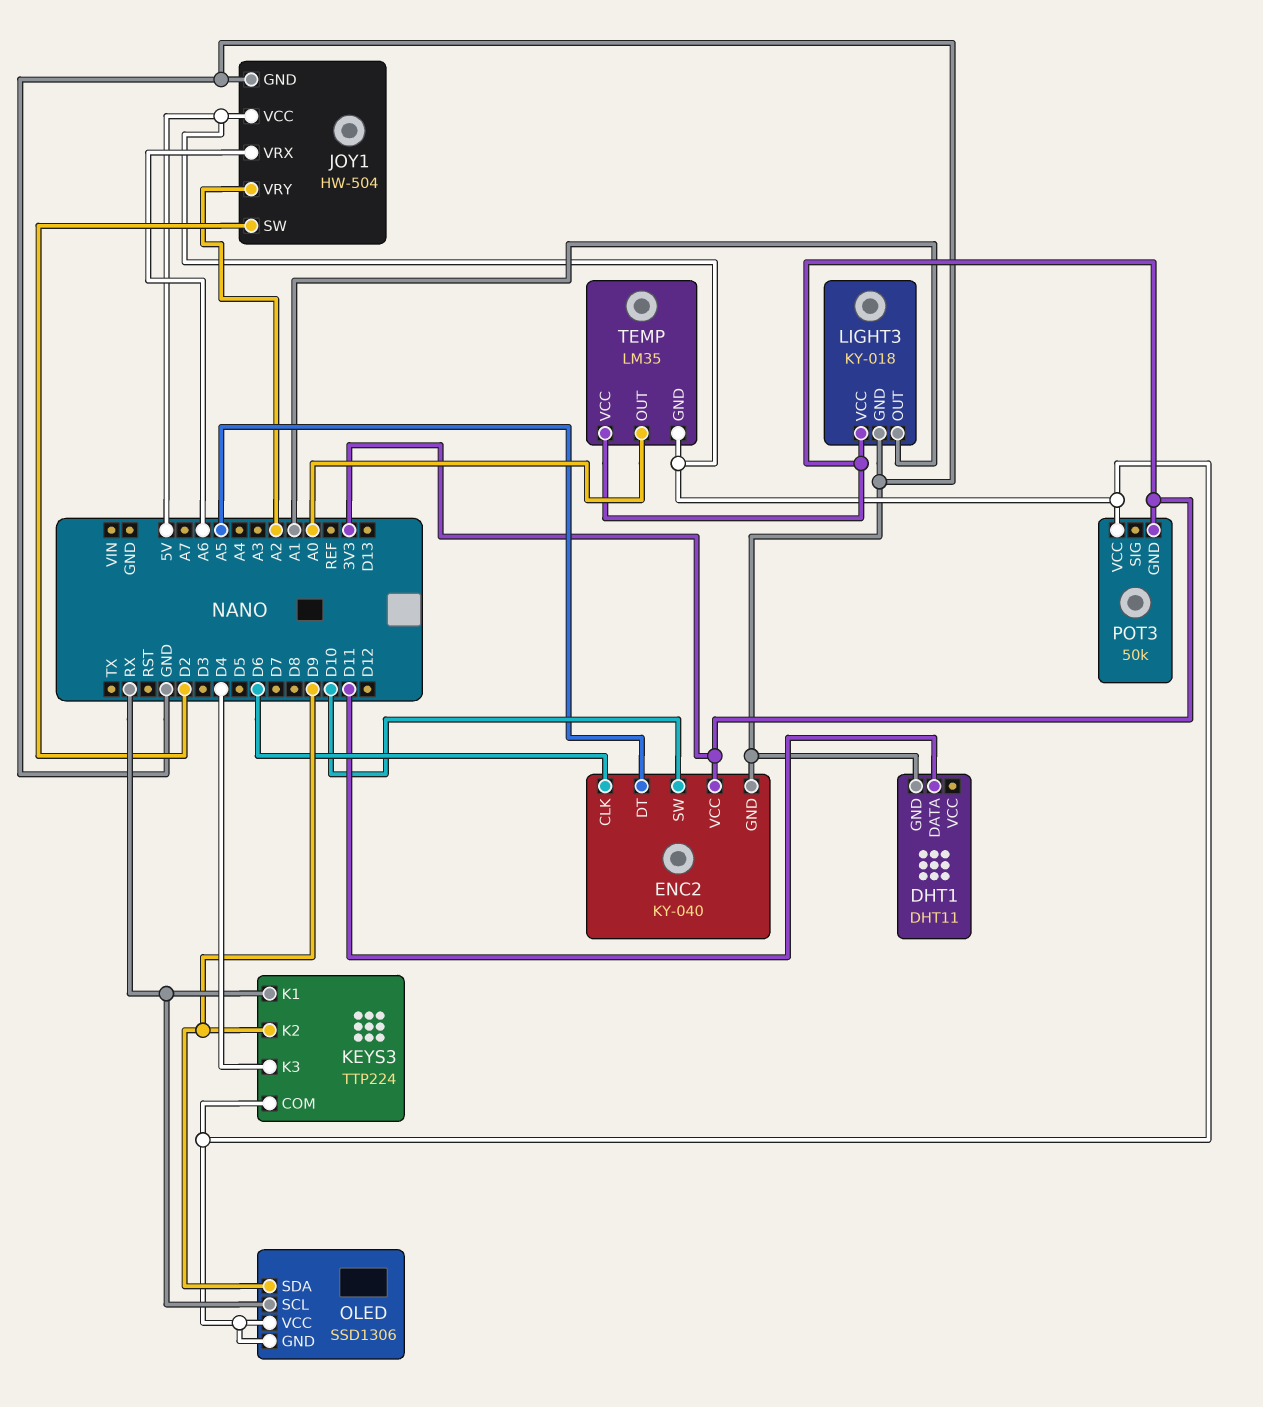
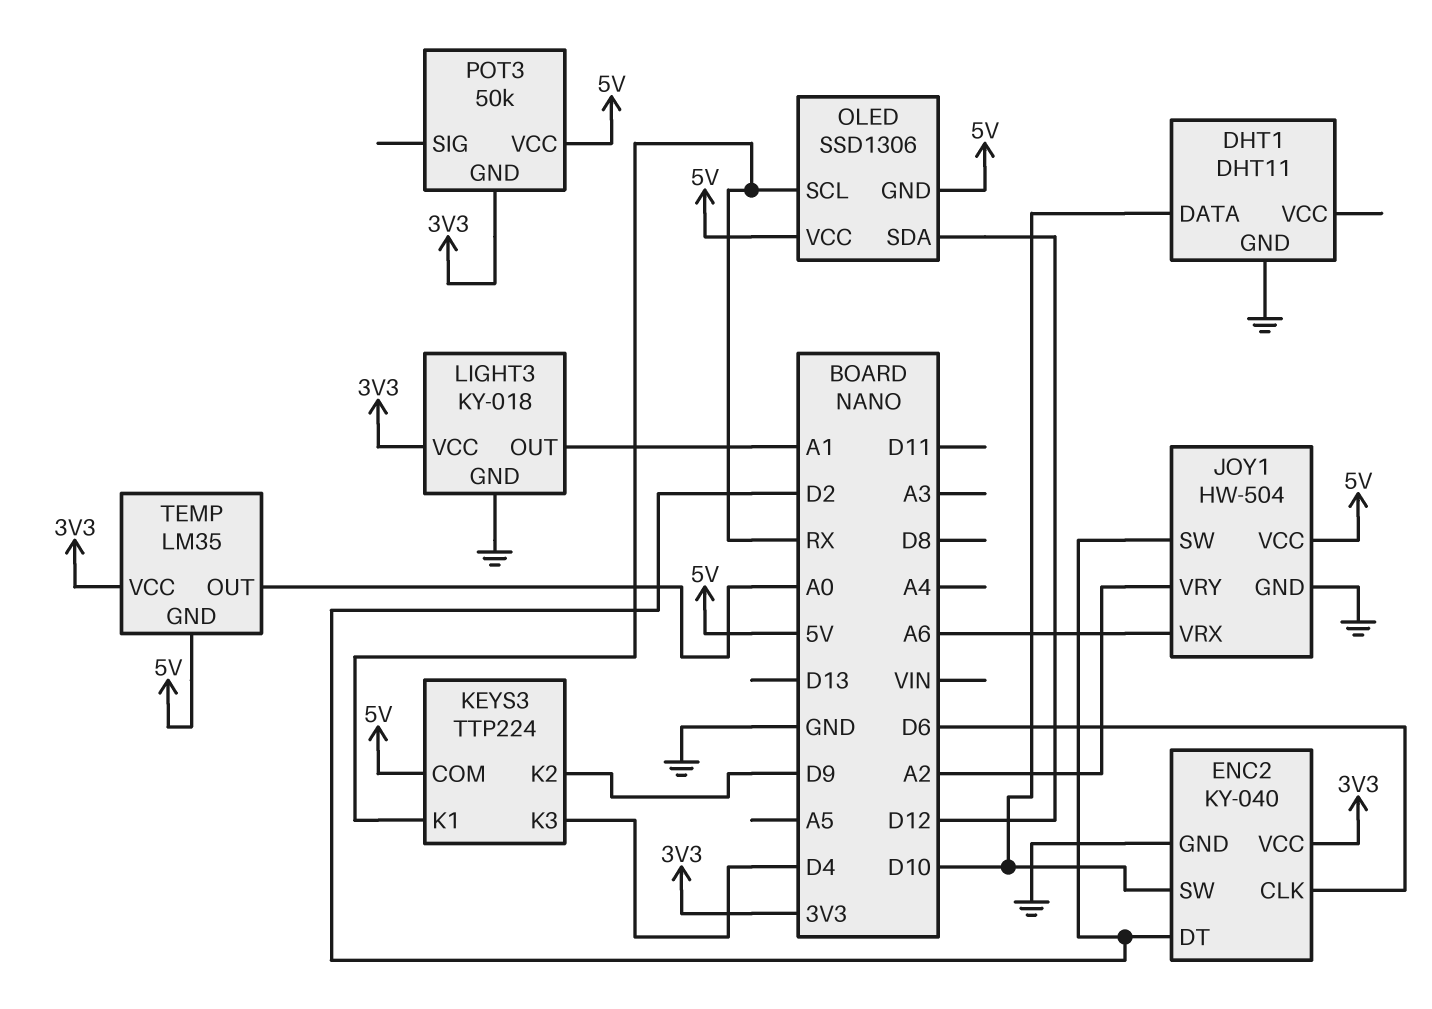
DHT1 pin DATA: D11 -> D10
ENC2 pin DT: A5 -> D2
OLED pin SDA: D9 -> D12

